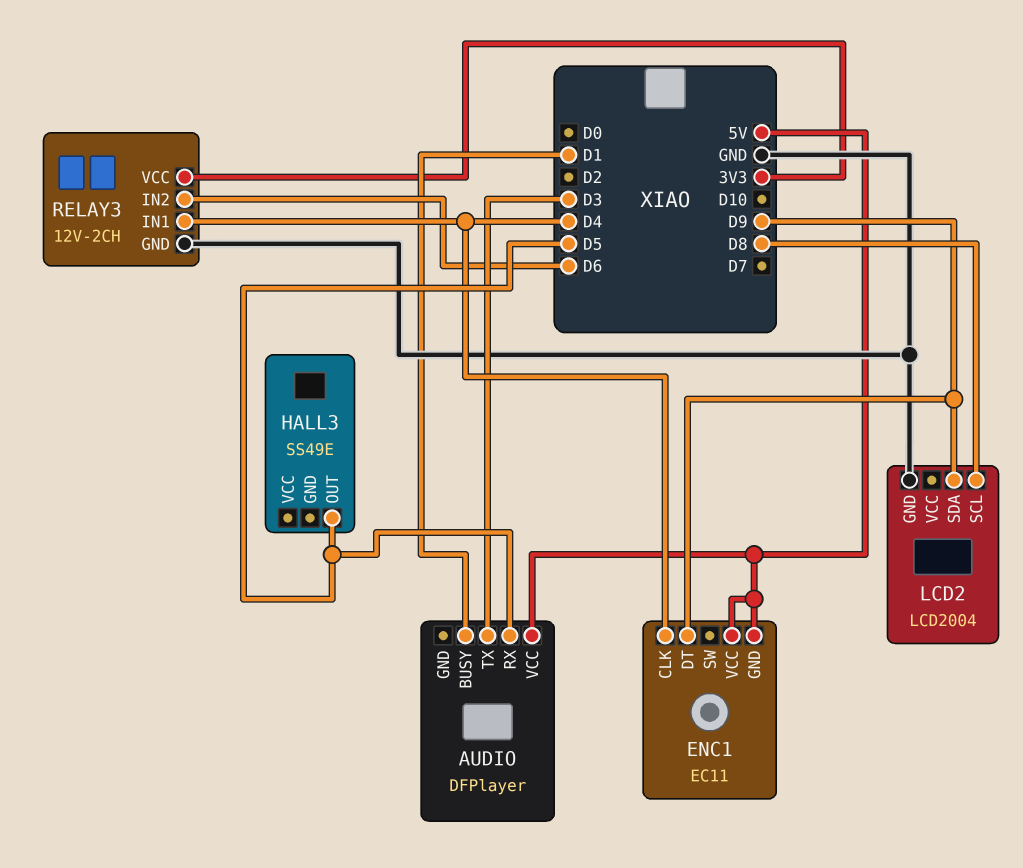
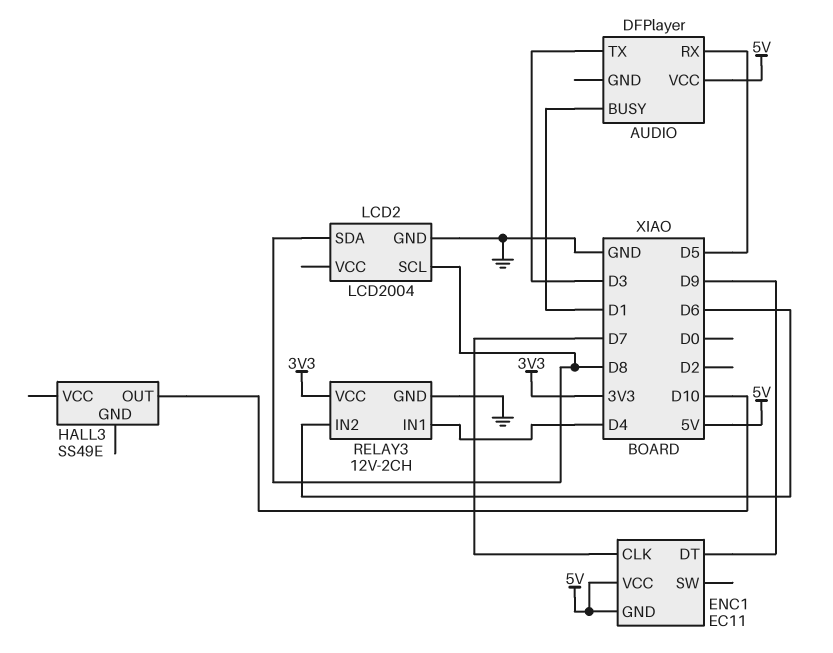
ENC1 pin CLK: D4 -> D7
HALL3 pin OUT: D5 -> D10
LCD2 pin SDA: D9 -> D8

